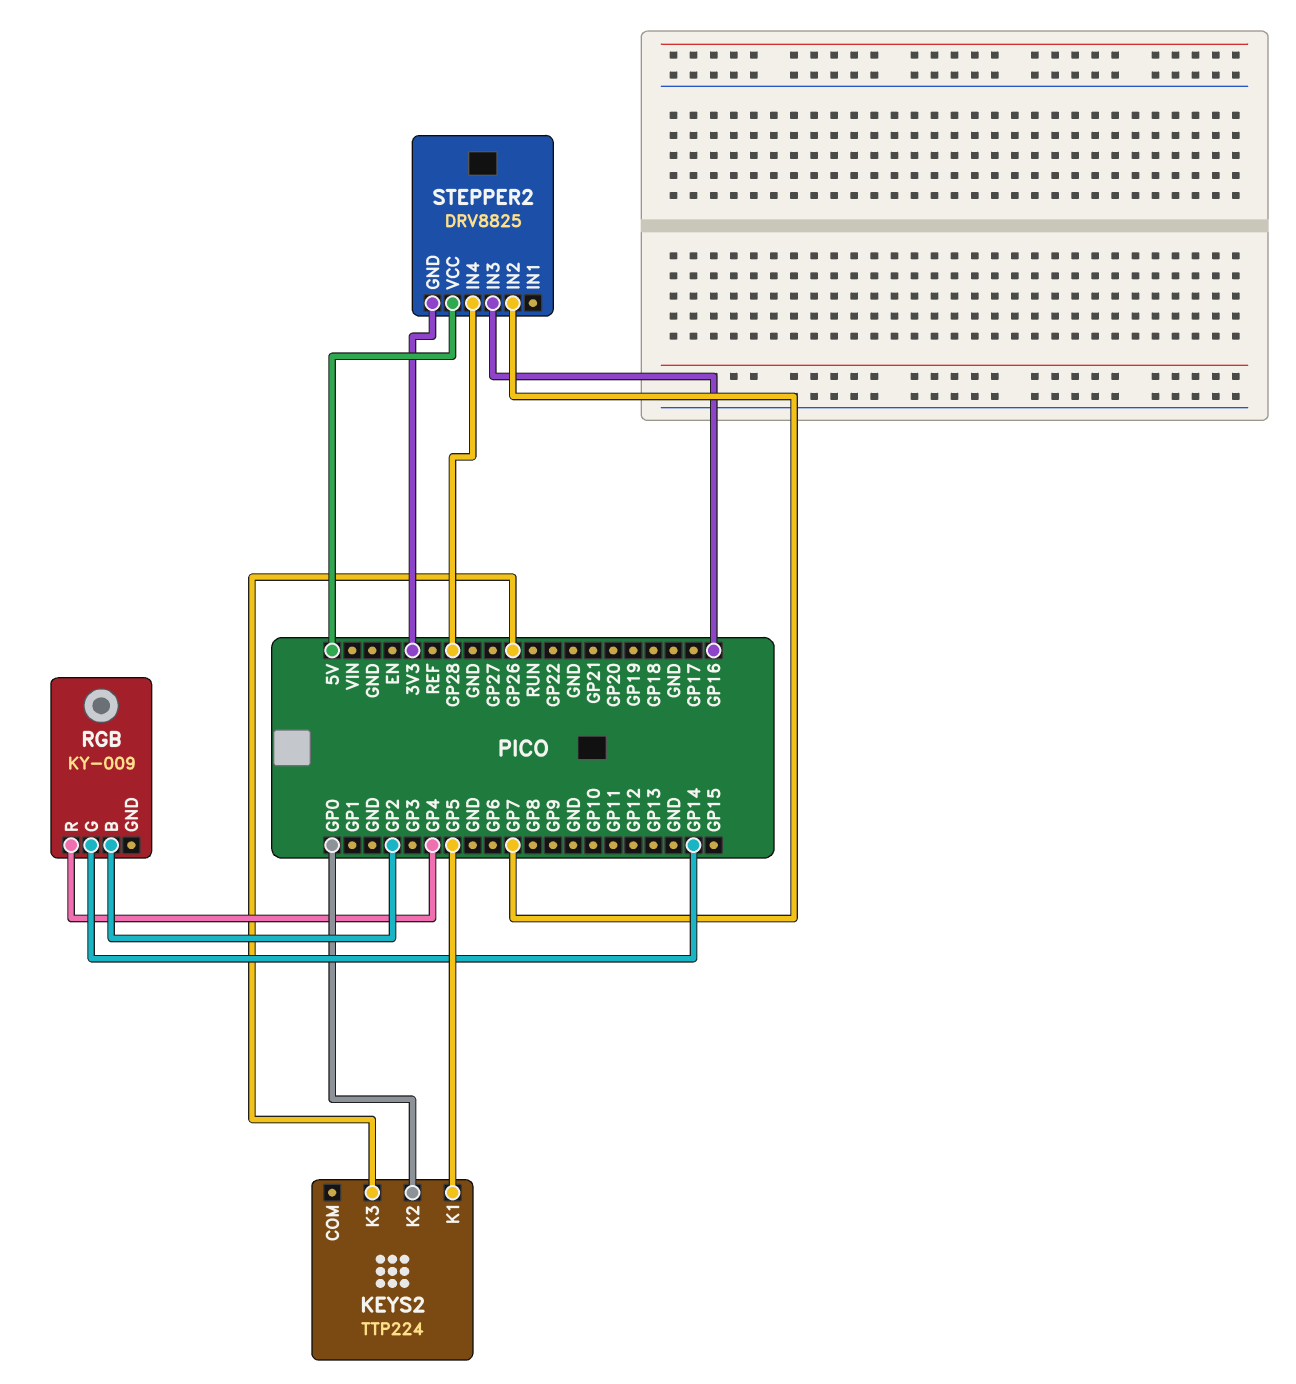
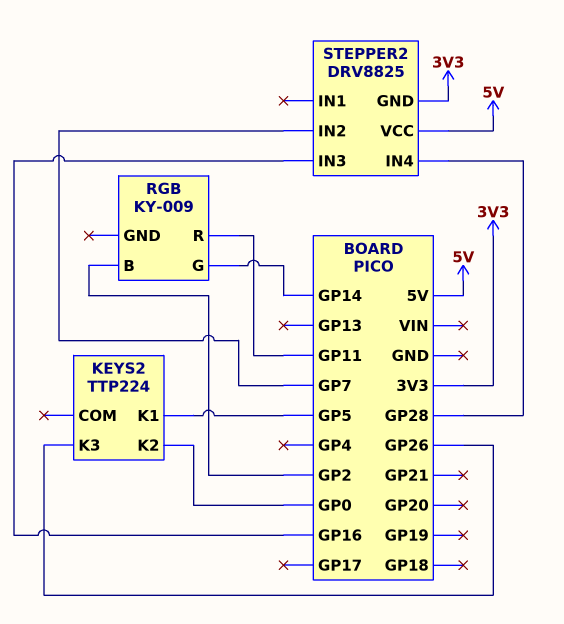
RGB pin R: GP4 -> GP11

